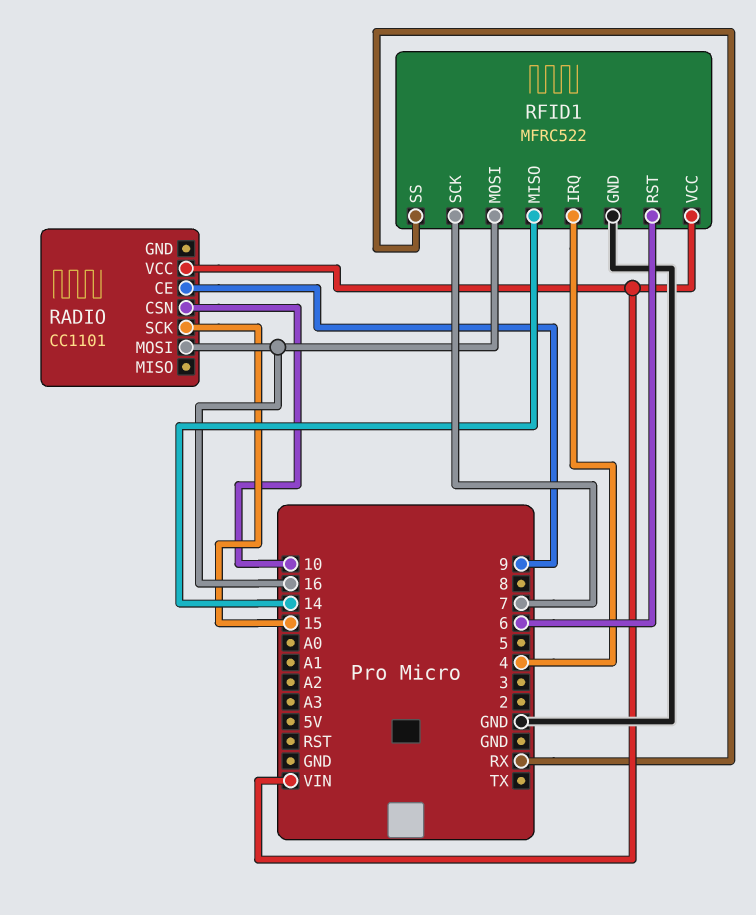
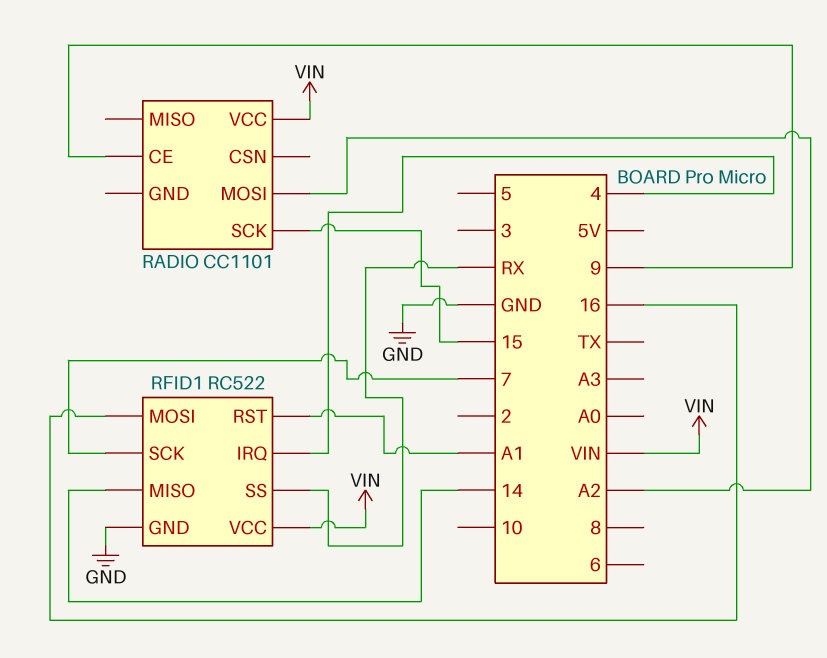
RADIO pin CSN: 10 -> none
RADIO pin MOSI: 16 -> A2
RFID1: MFRC522 -> RC522
RFID1 pin RST: 6 -> A1

